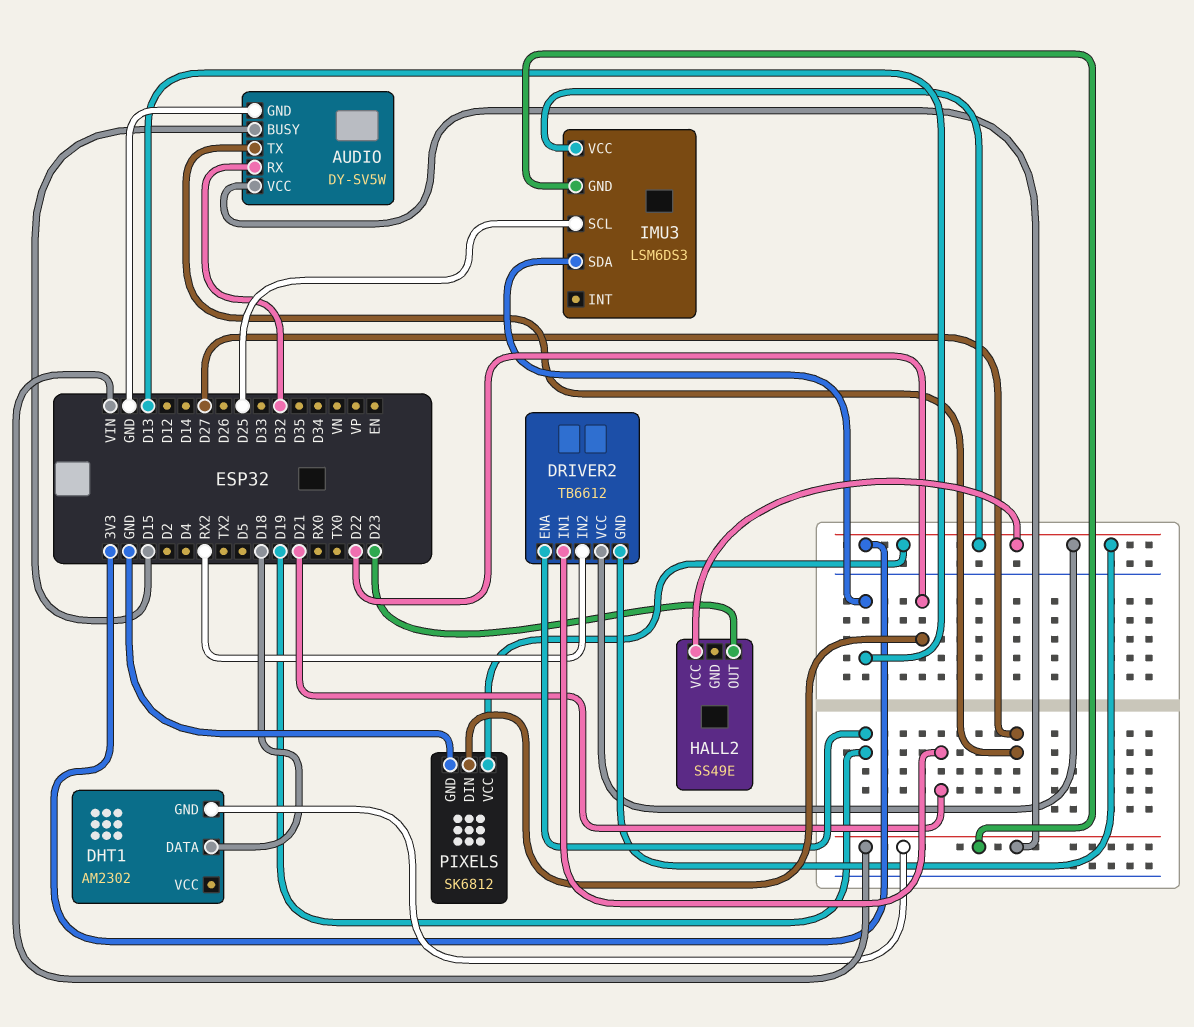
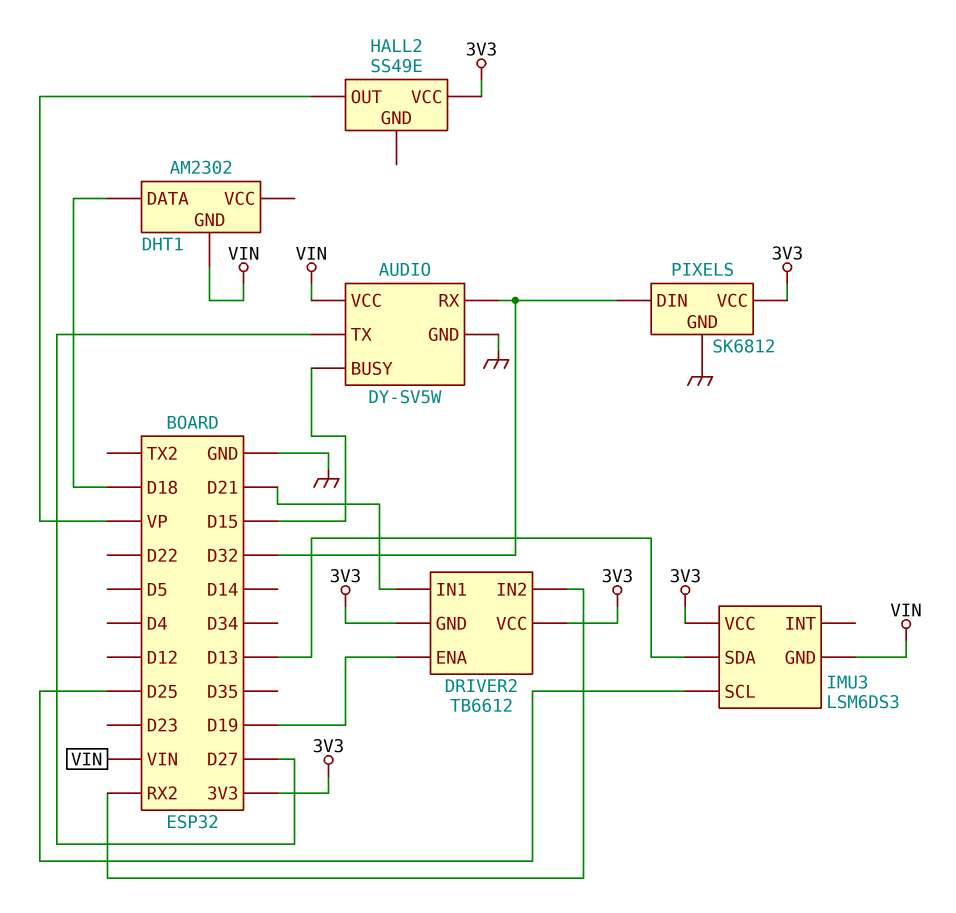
HALL2 pin OUT: D23 -> VP
PIXELS pin DIN: D22 -> D32

